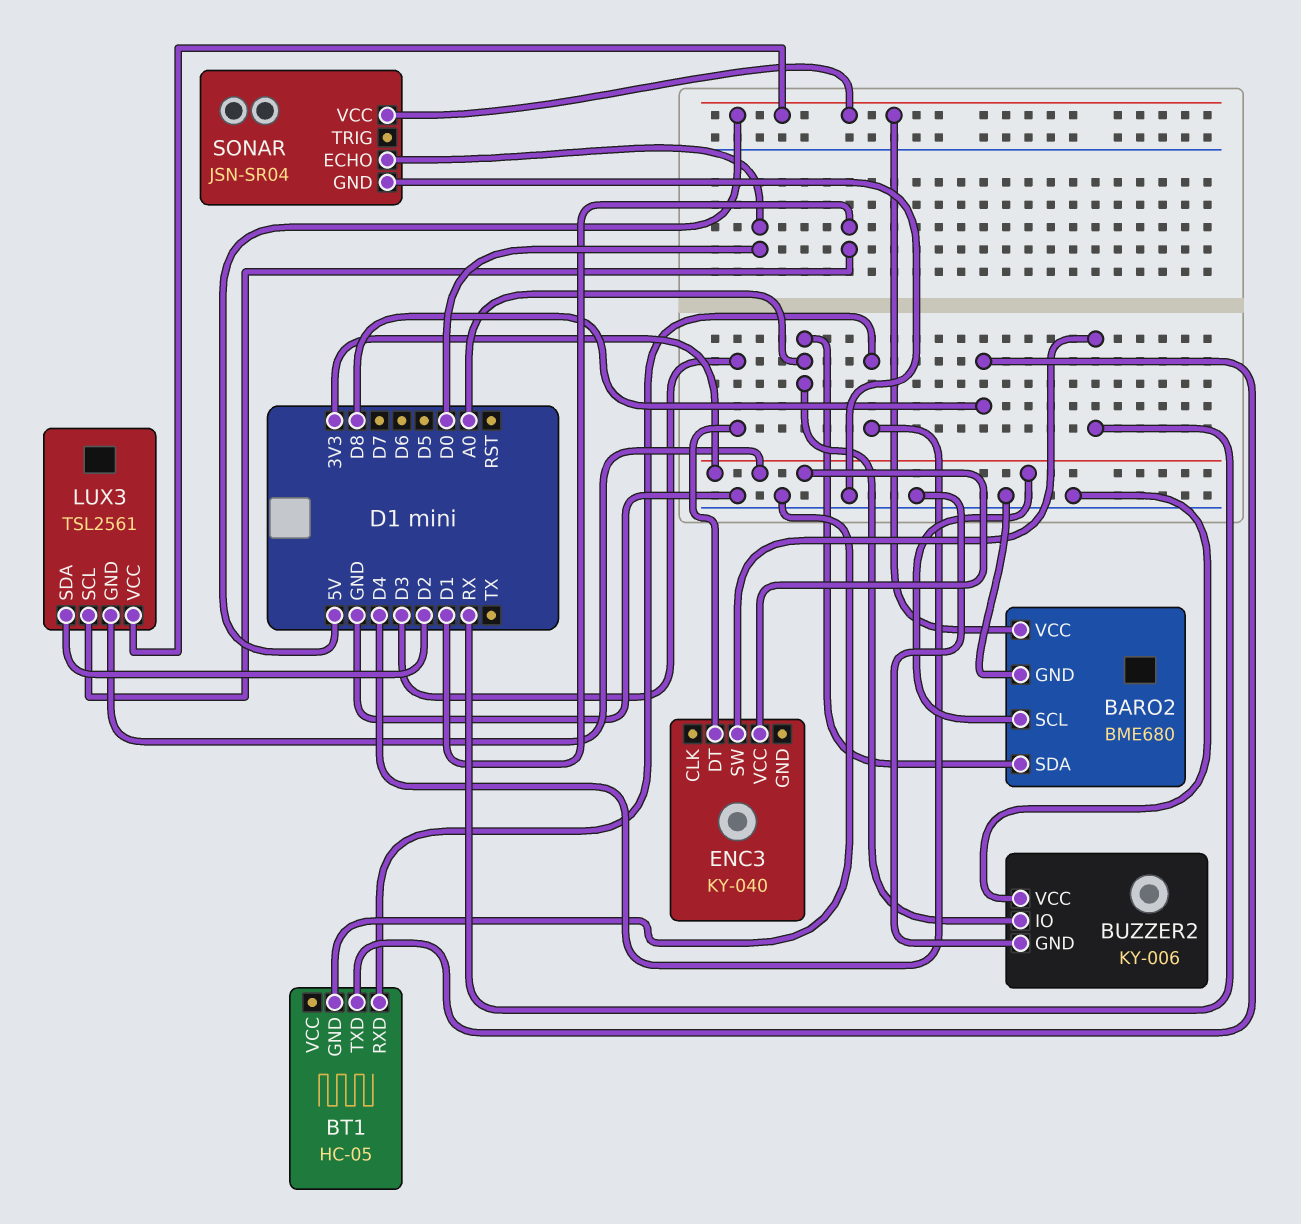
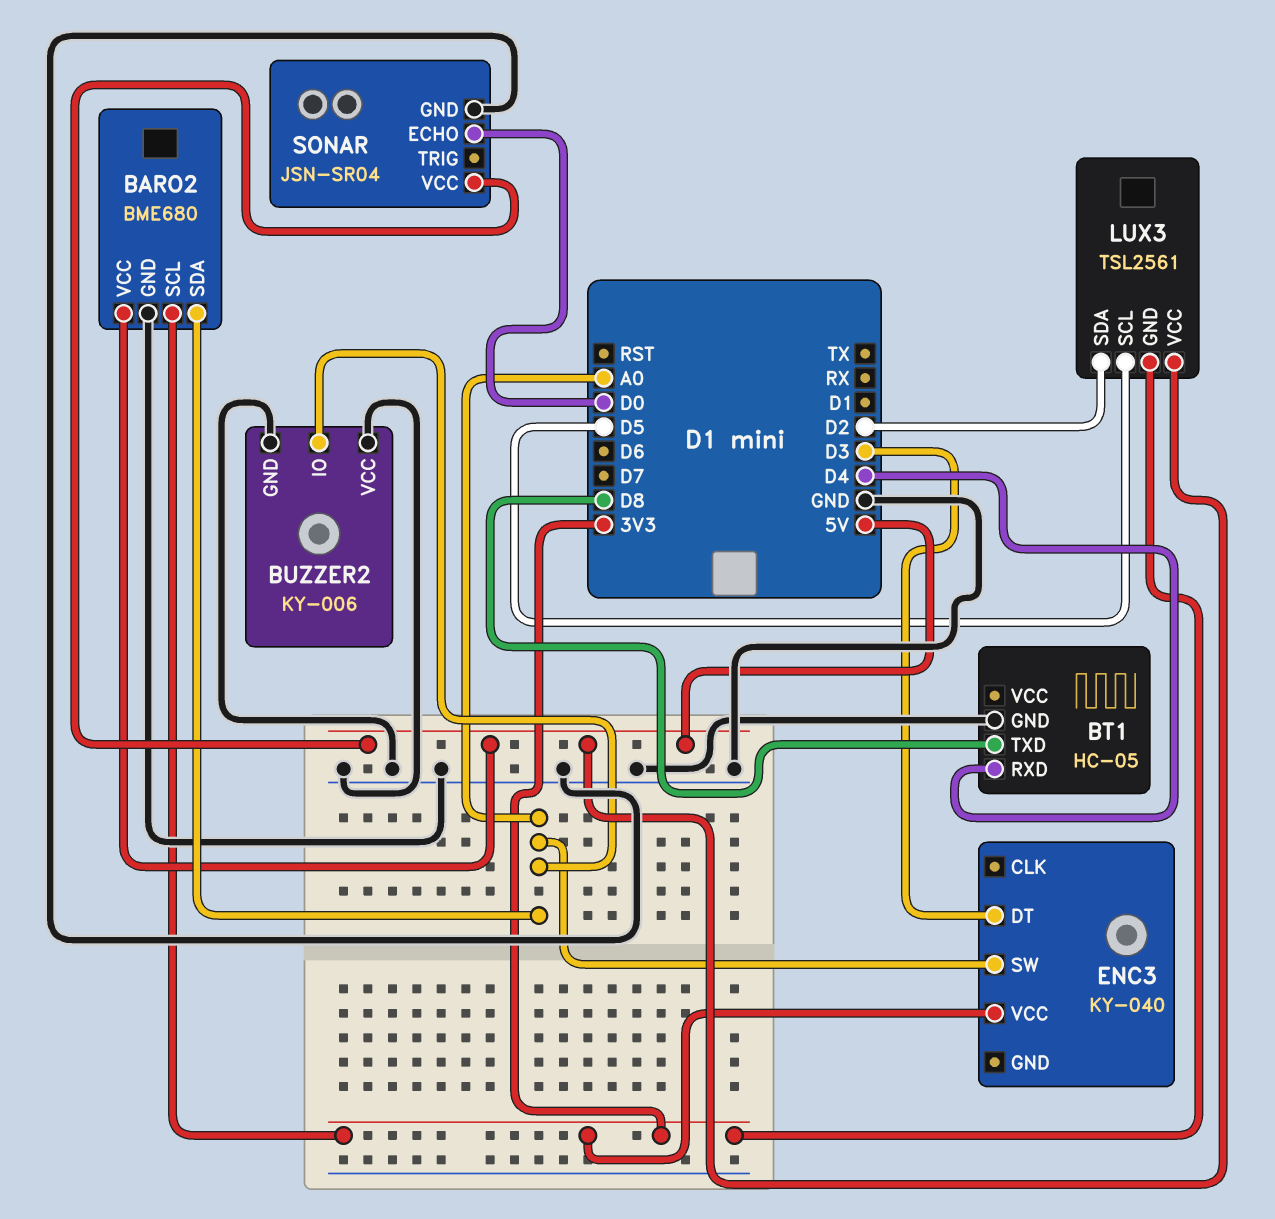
ENC3 pin SW: RX -> A0
LUX3 pin SCL: D1 -> D5

